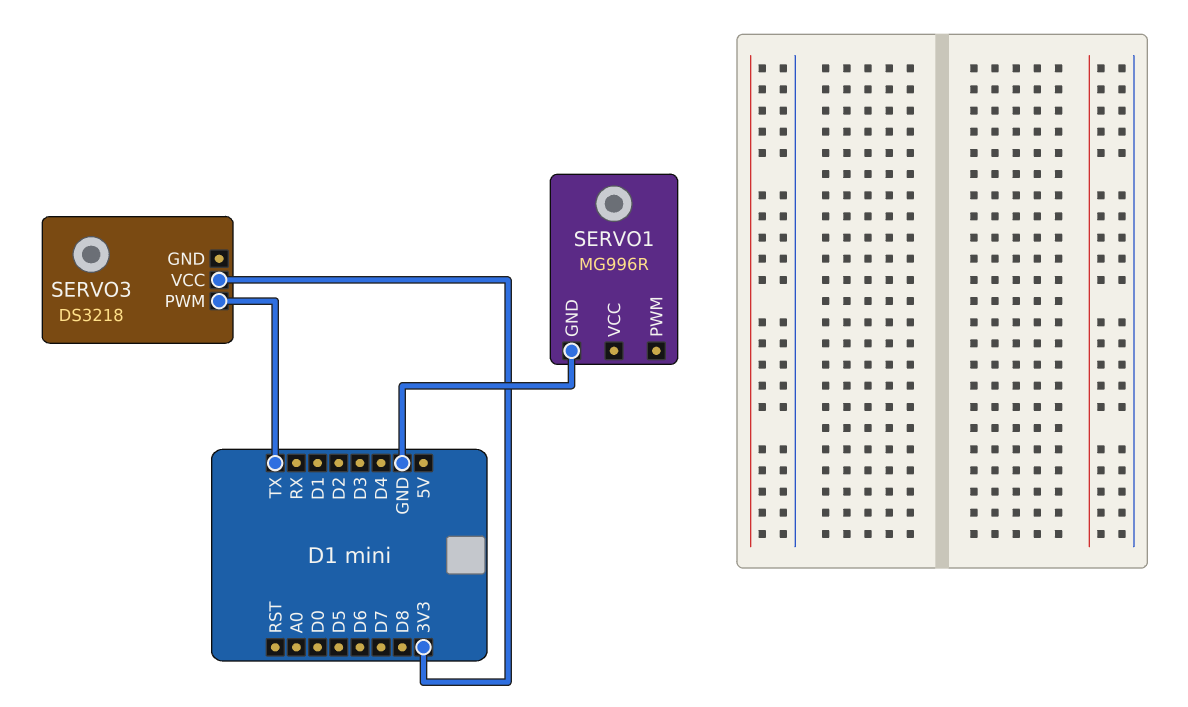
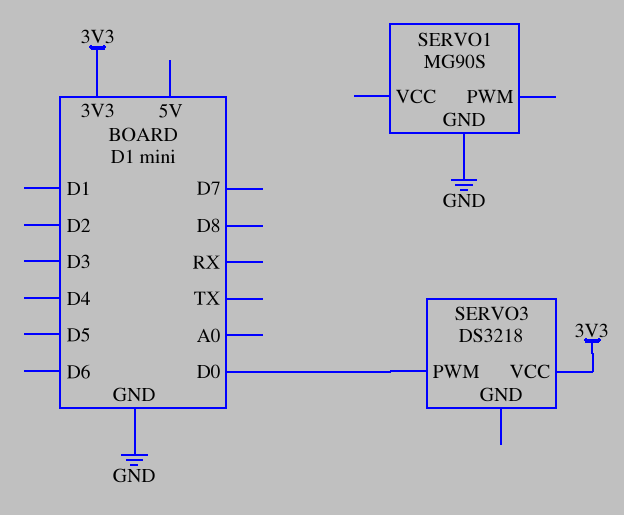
SERVO1: MG996R -> MG90S
SERVO3 pin PWM: TX -> D0

